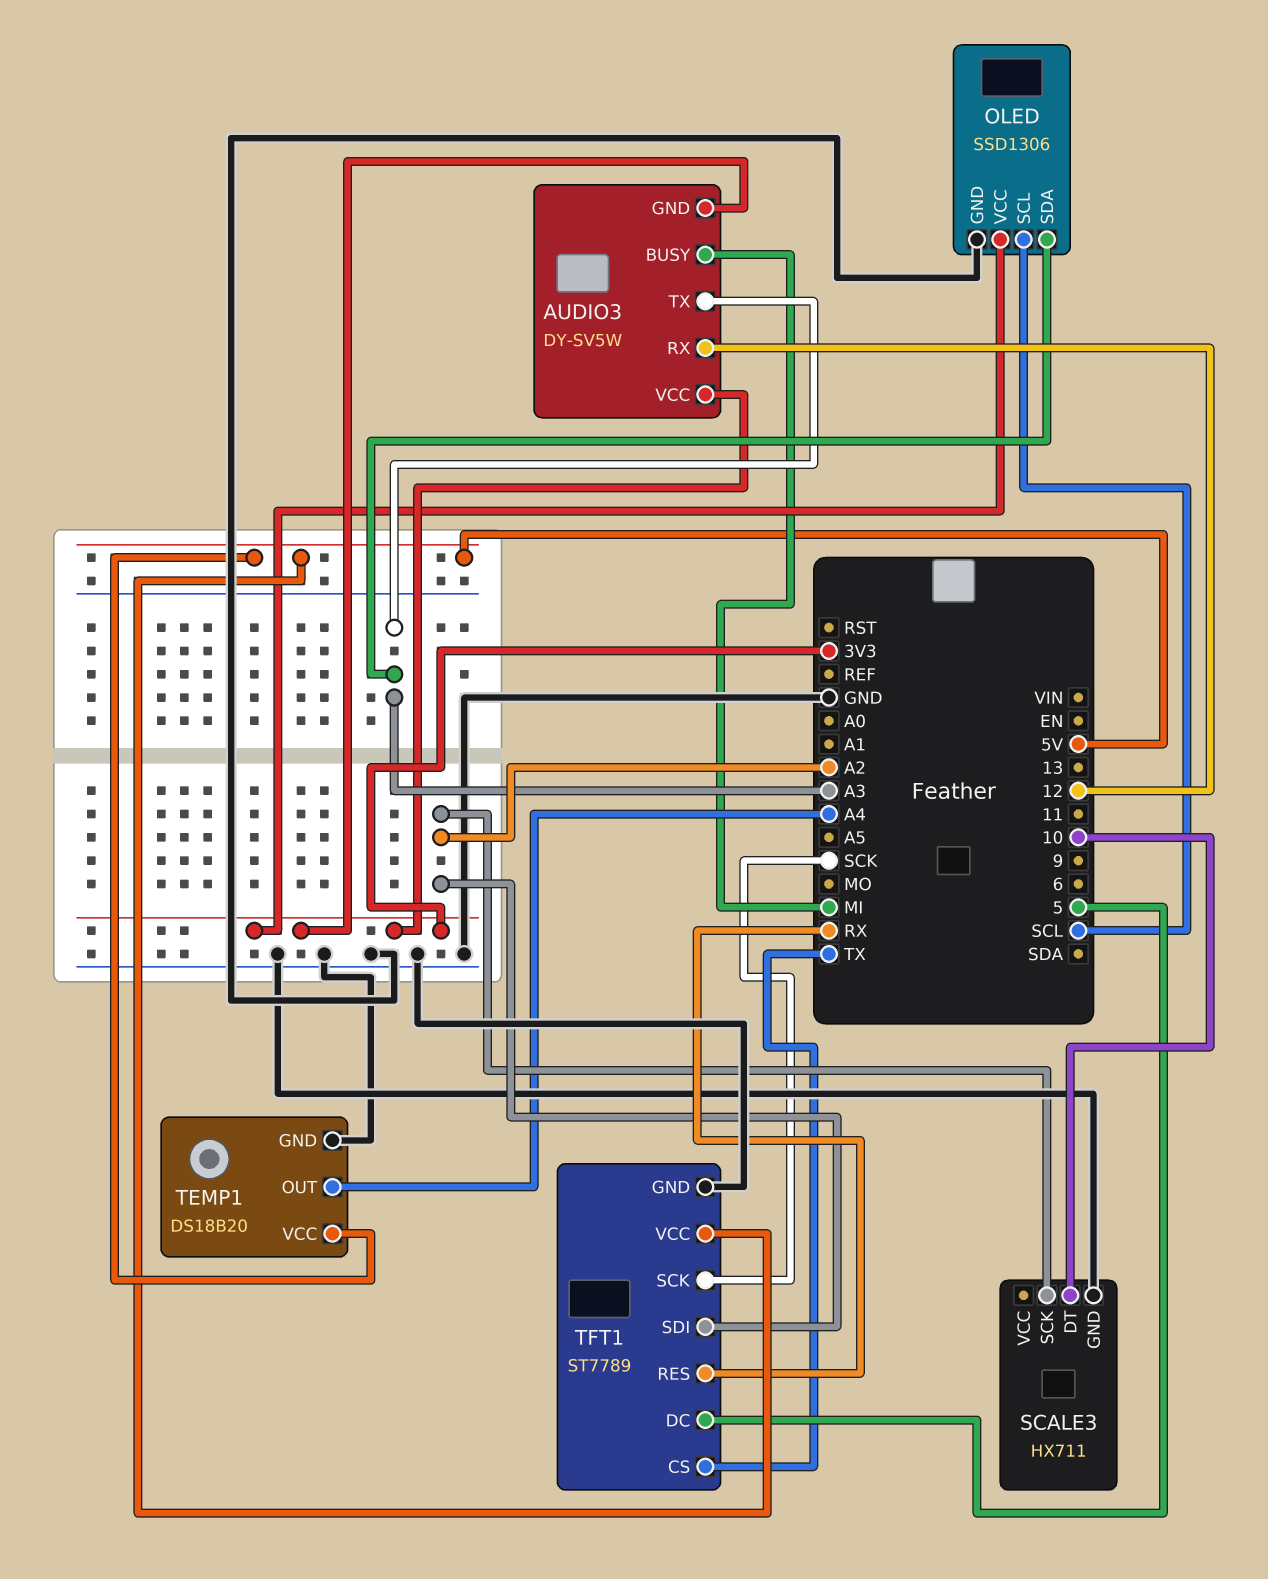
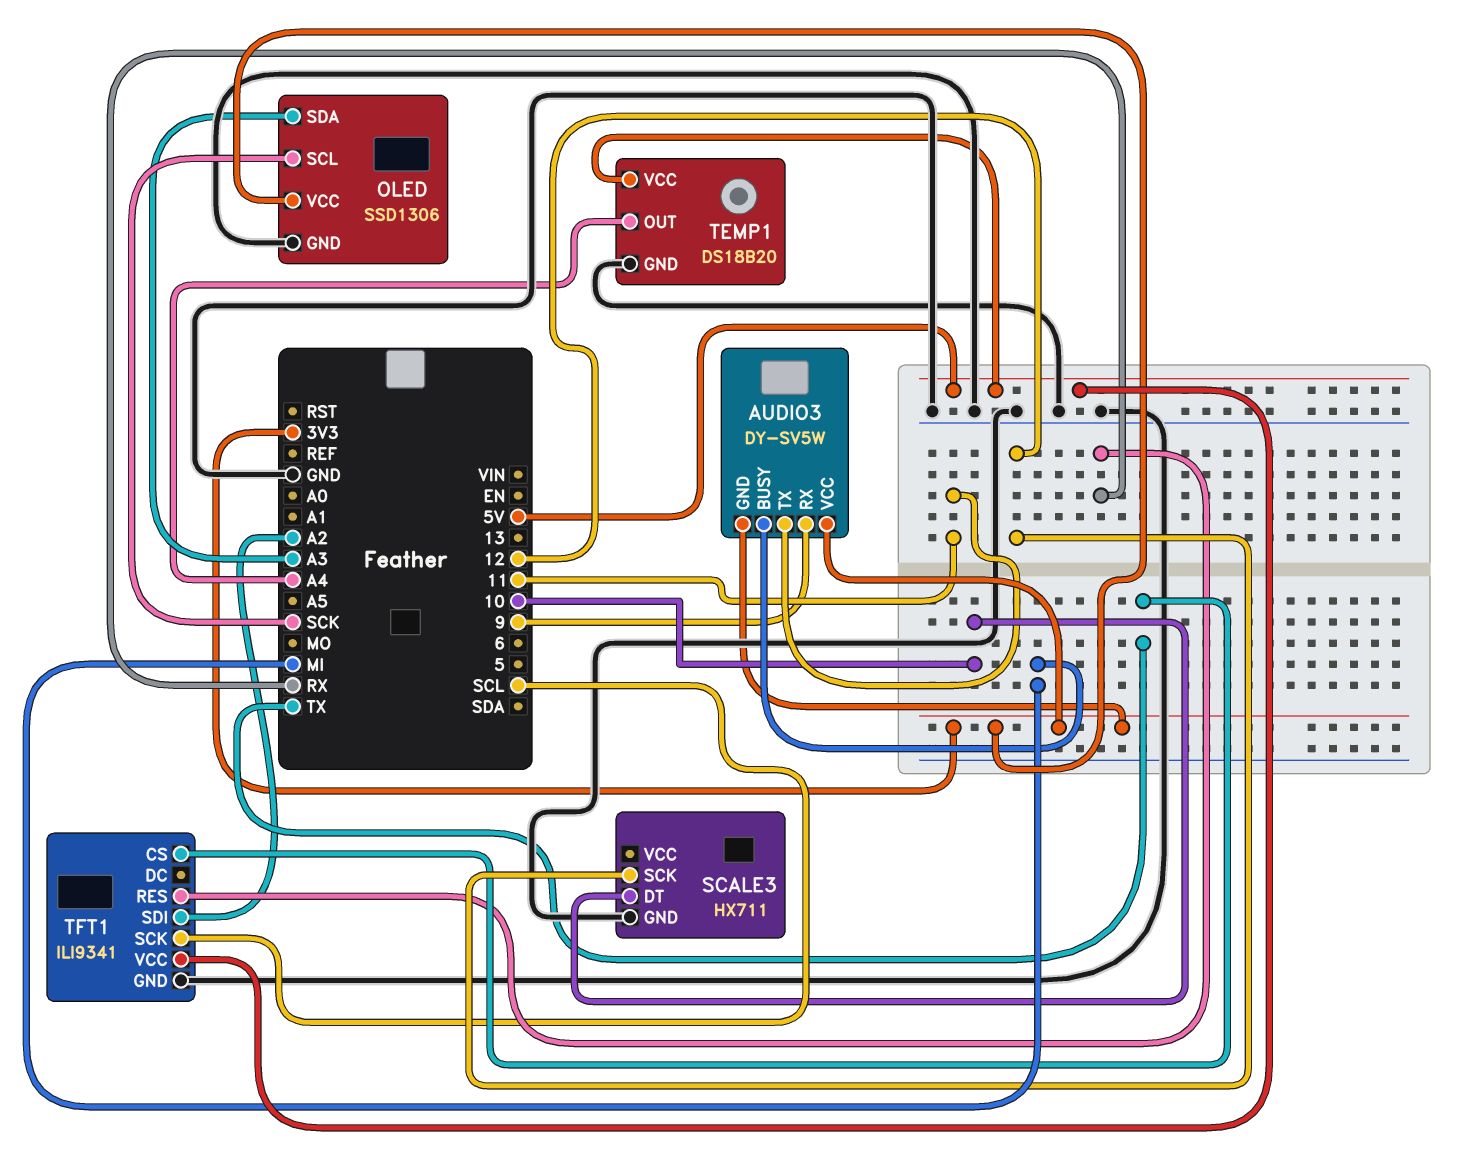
AUDIO3 pin RX: 12 -> 9
AUDIO3 pin TX: A3 -> 11
OLED pin SCL: SCL -> SCK
SCALE3 pin SCK: A2 -> 12
TFT1: ST7789 -> ILI9341
TFT1 pin DC: 5 -> none
TFT1 pin SCK: SCK -> SCL

